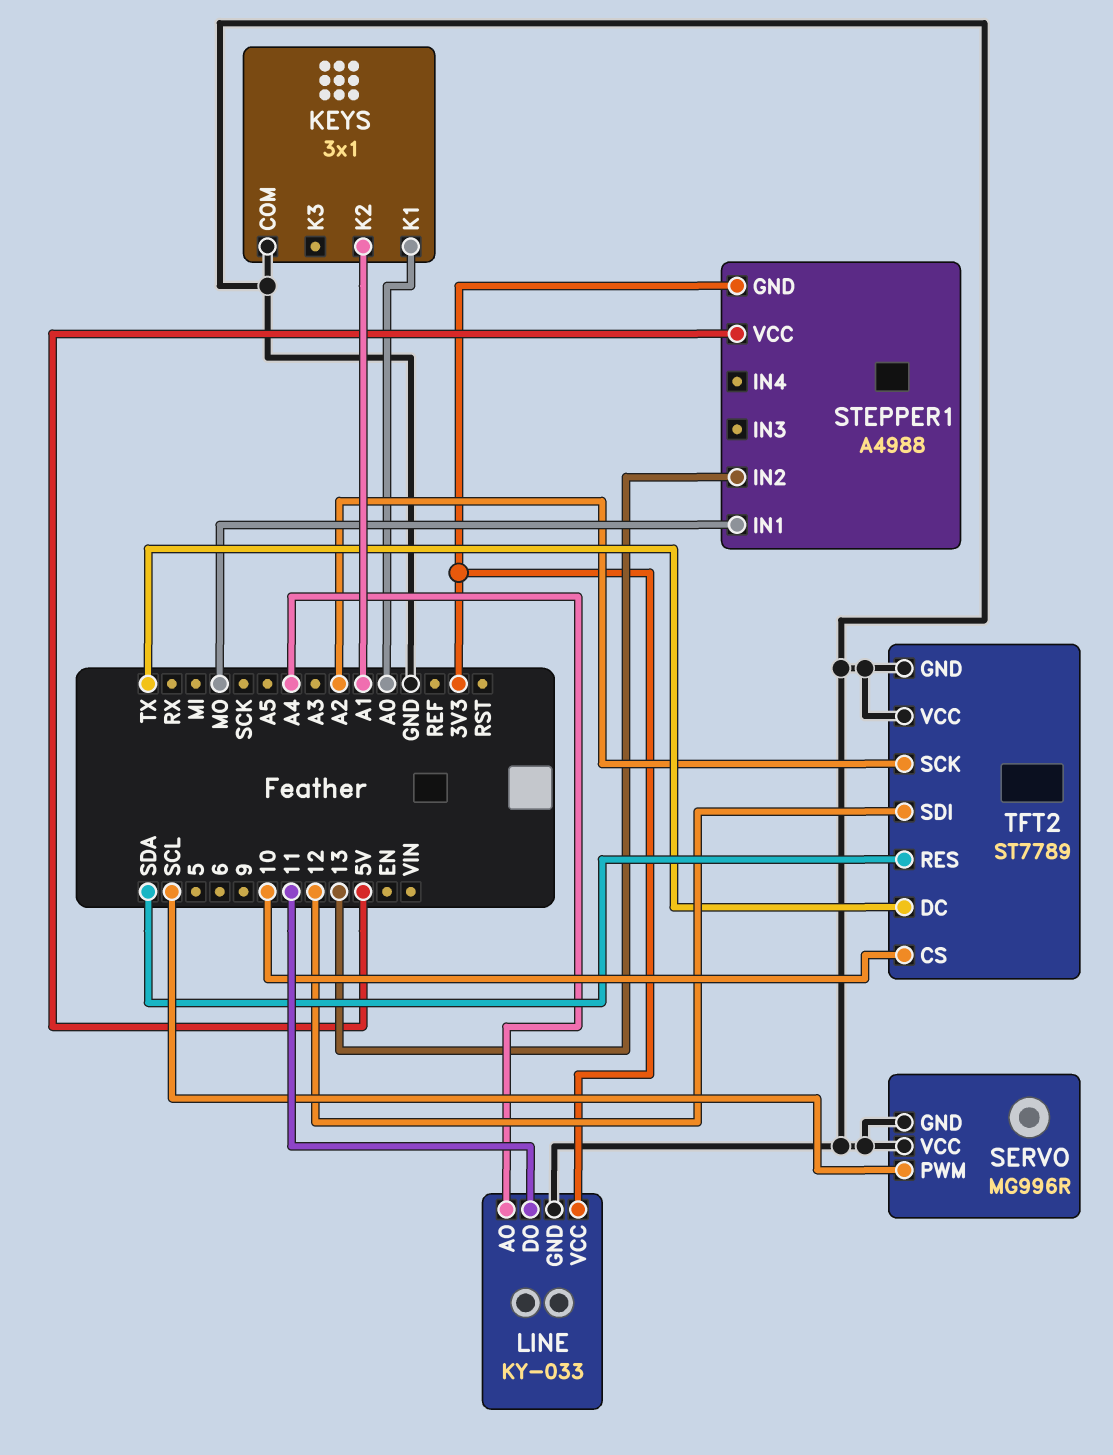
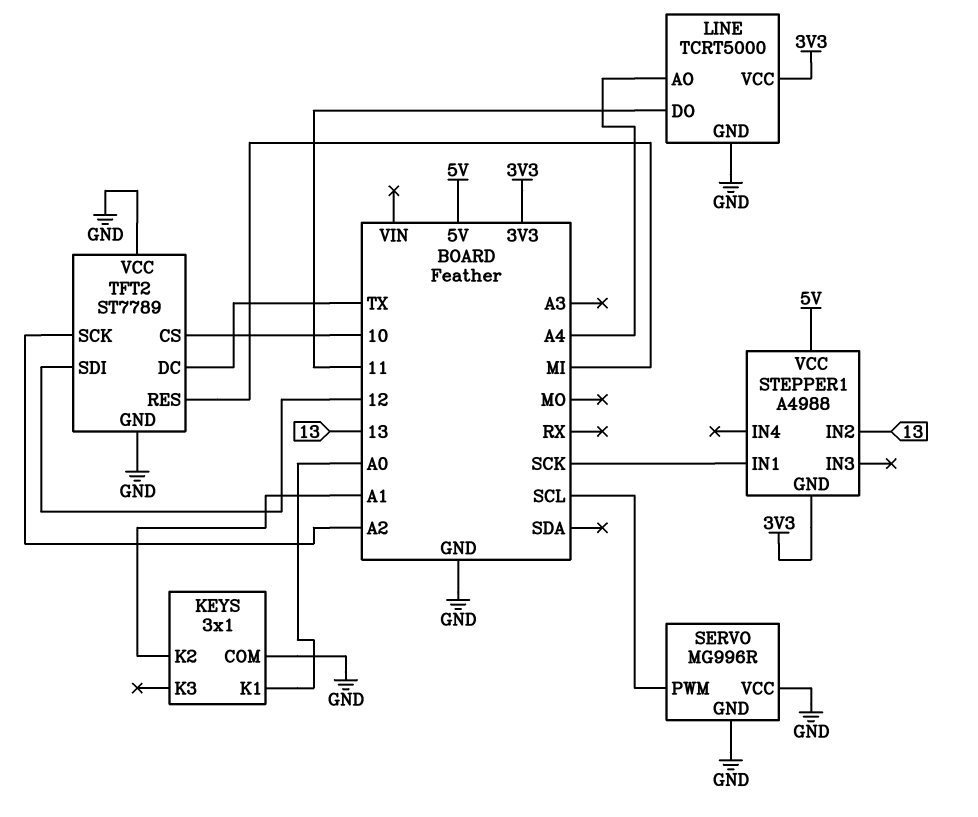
LINE: KY-033 -> TCRT5000
STEPPER1 pin IN1: MO -> SCK
TFT2 pin RES: SDA -> MI

